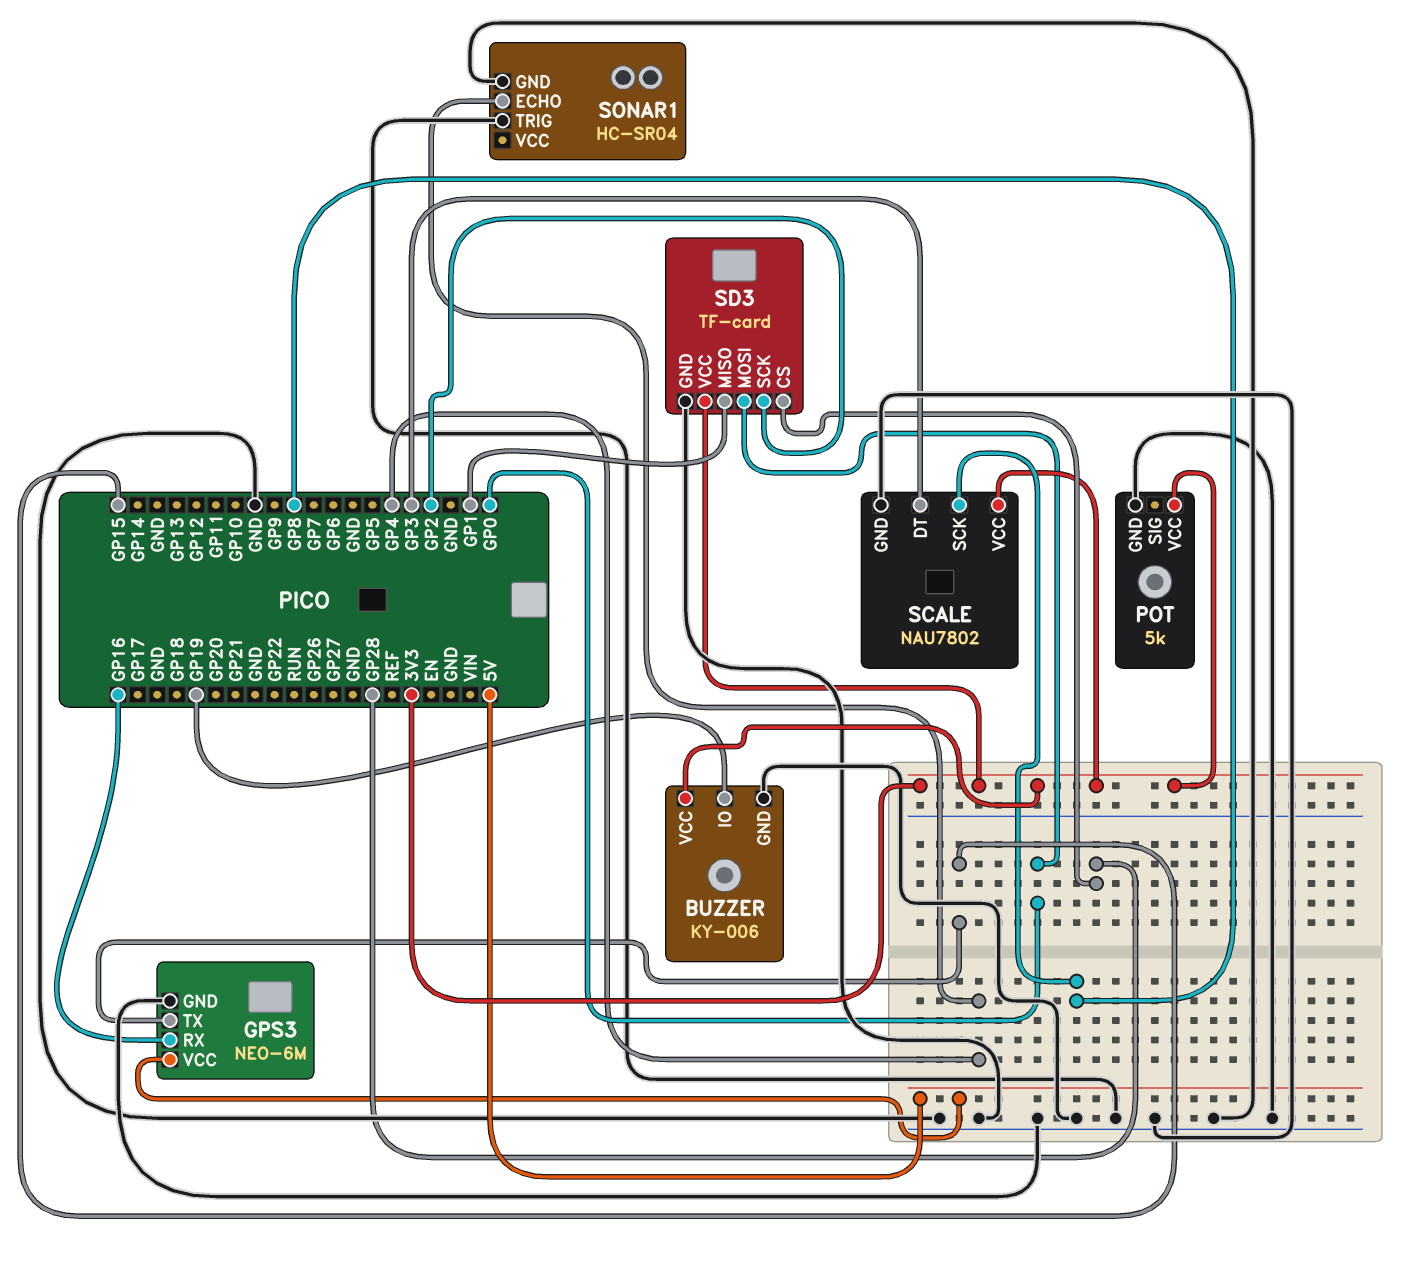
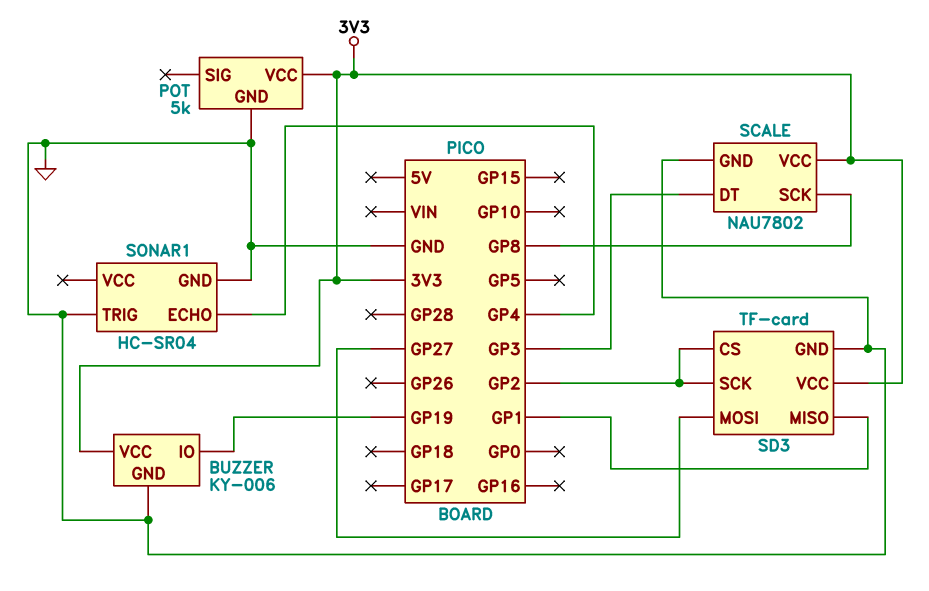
GPS3: NEO-6M -> none
GPS3 pin GND: GND -> none
GPS3 pin RX: GP16 -> none
GPS3 pin TX: GP15 -> none
GPS3 pin VCC: 5V -> none
SD3 pin CS: GP28 -> GP2
SD3 pin MOSI: GP0 -> GP27

